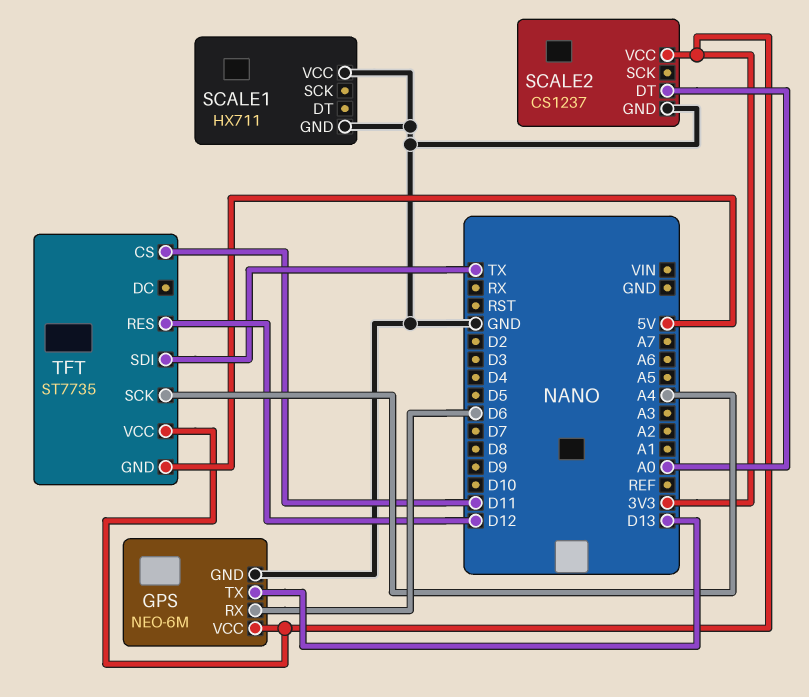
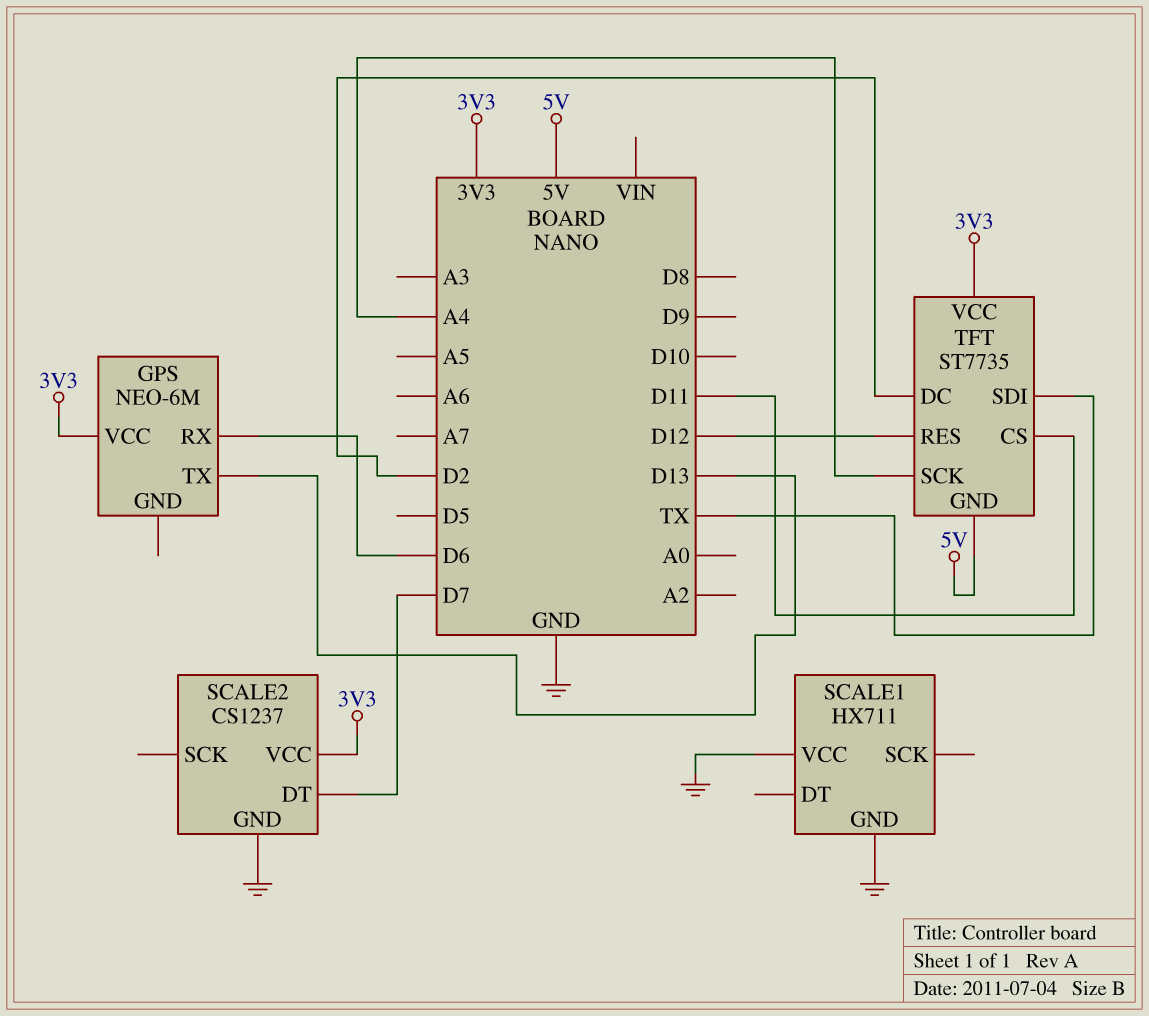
GPS pin GND: GND -> none
SCALE2 pin DT: A0 -> D7
TFT pin DC: none -> D2

